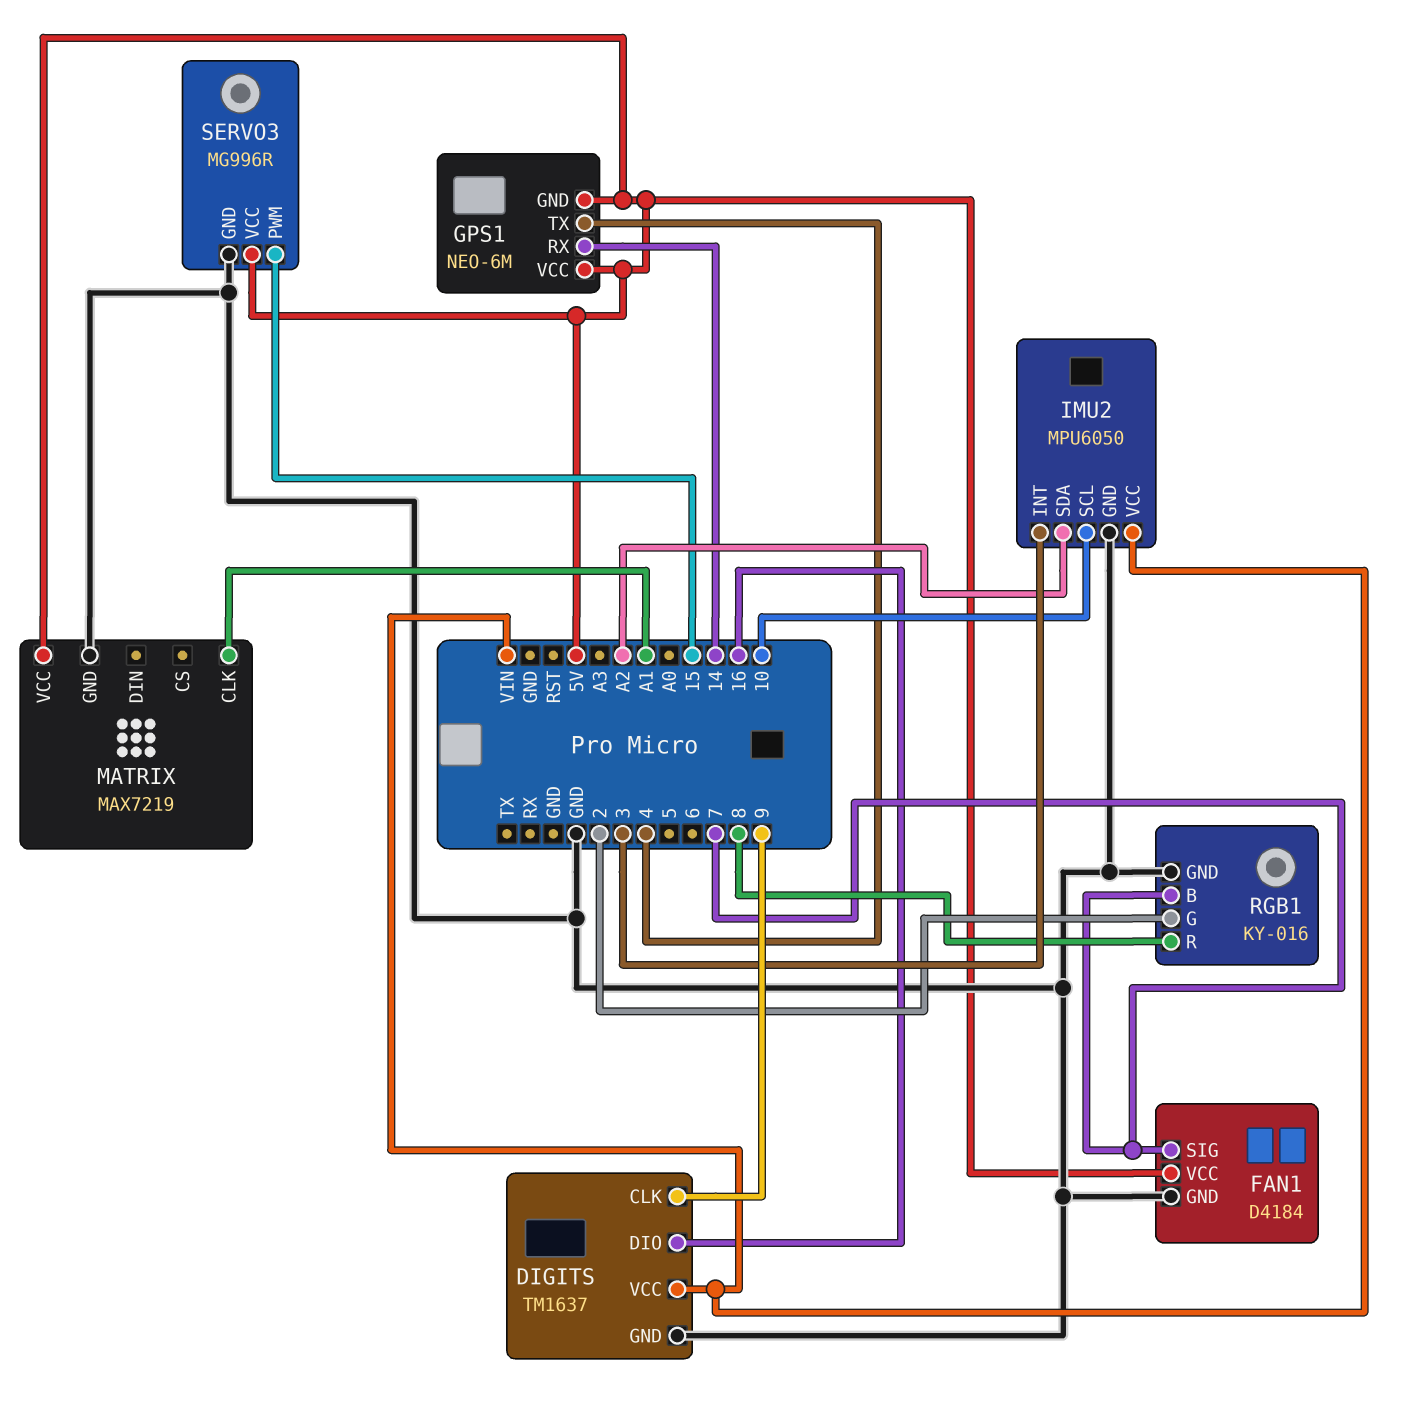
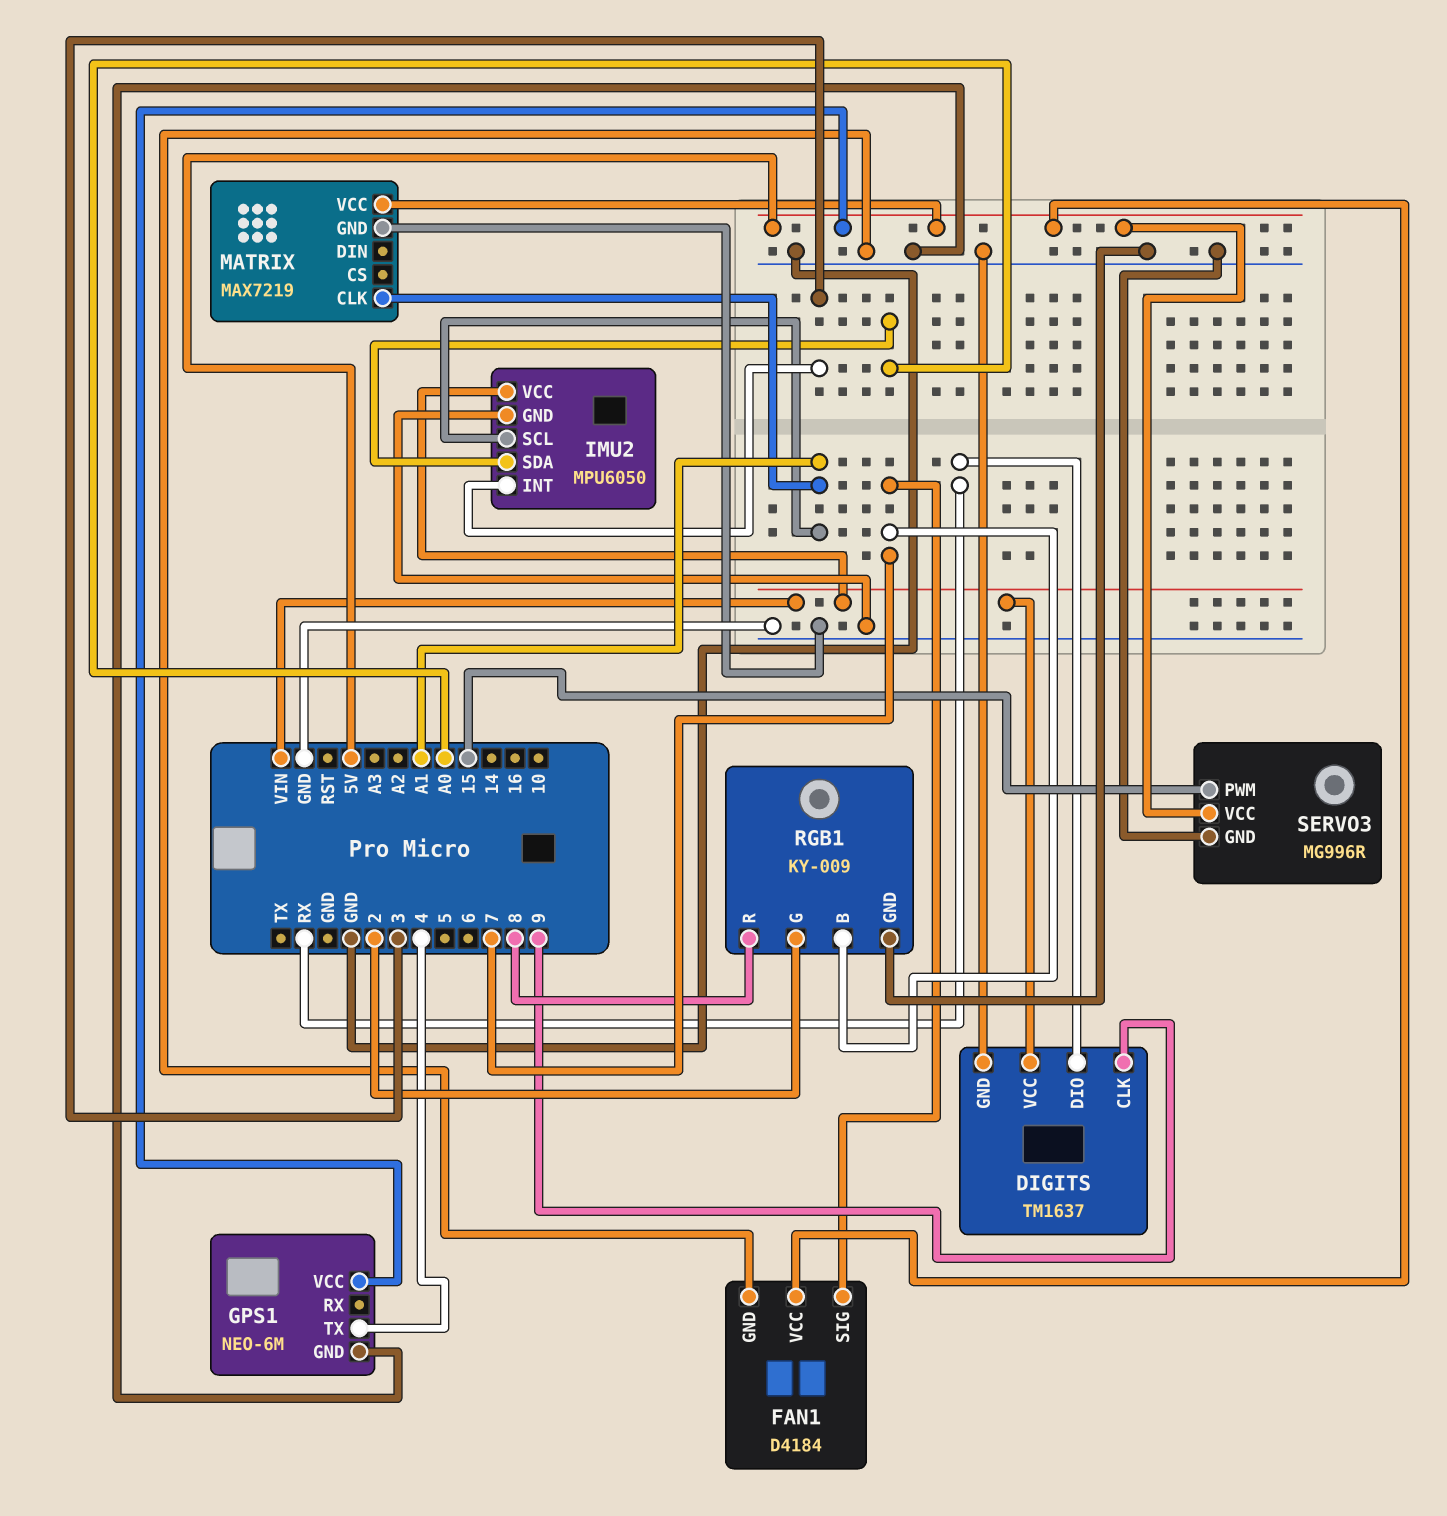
DIGITS pin DIO: 16 -> RX
GPS1 pin GND: 5V -> GND
GPS1 pin RX: 14 -> none
IMU2 pin SCL: 10 -> A1
IMU2 pin SDA: A2 -> A0
RGB1: KY-016 -> KY-009

